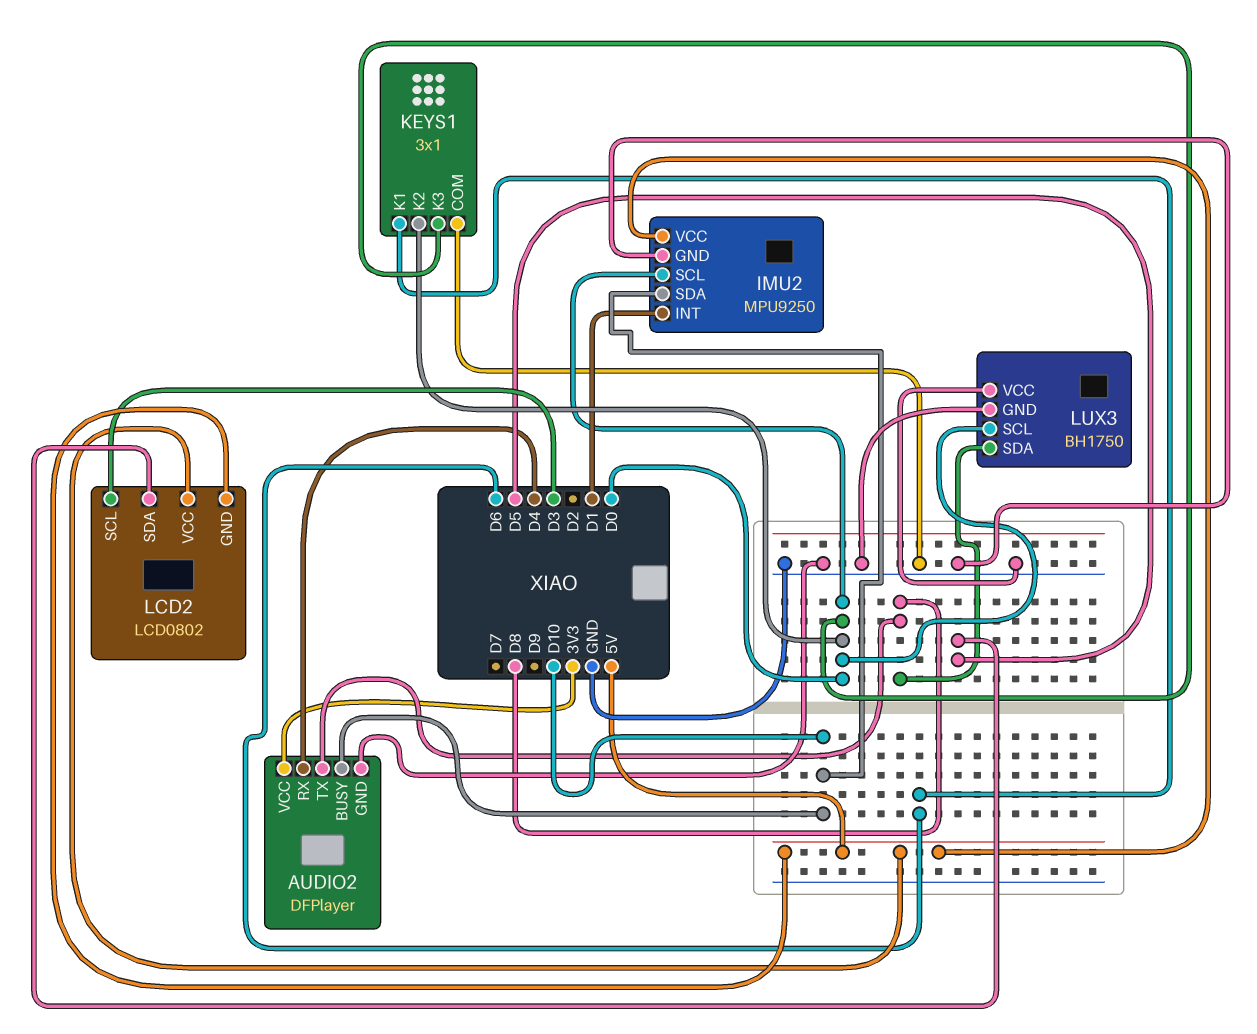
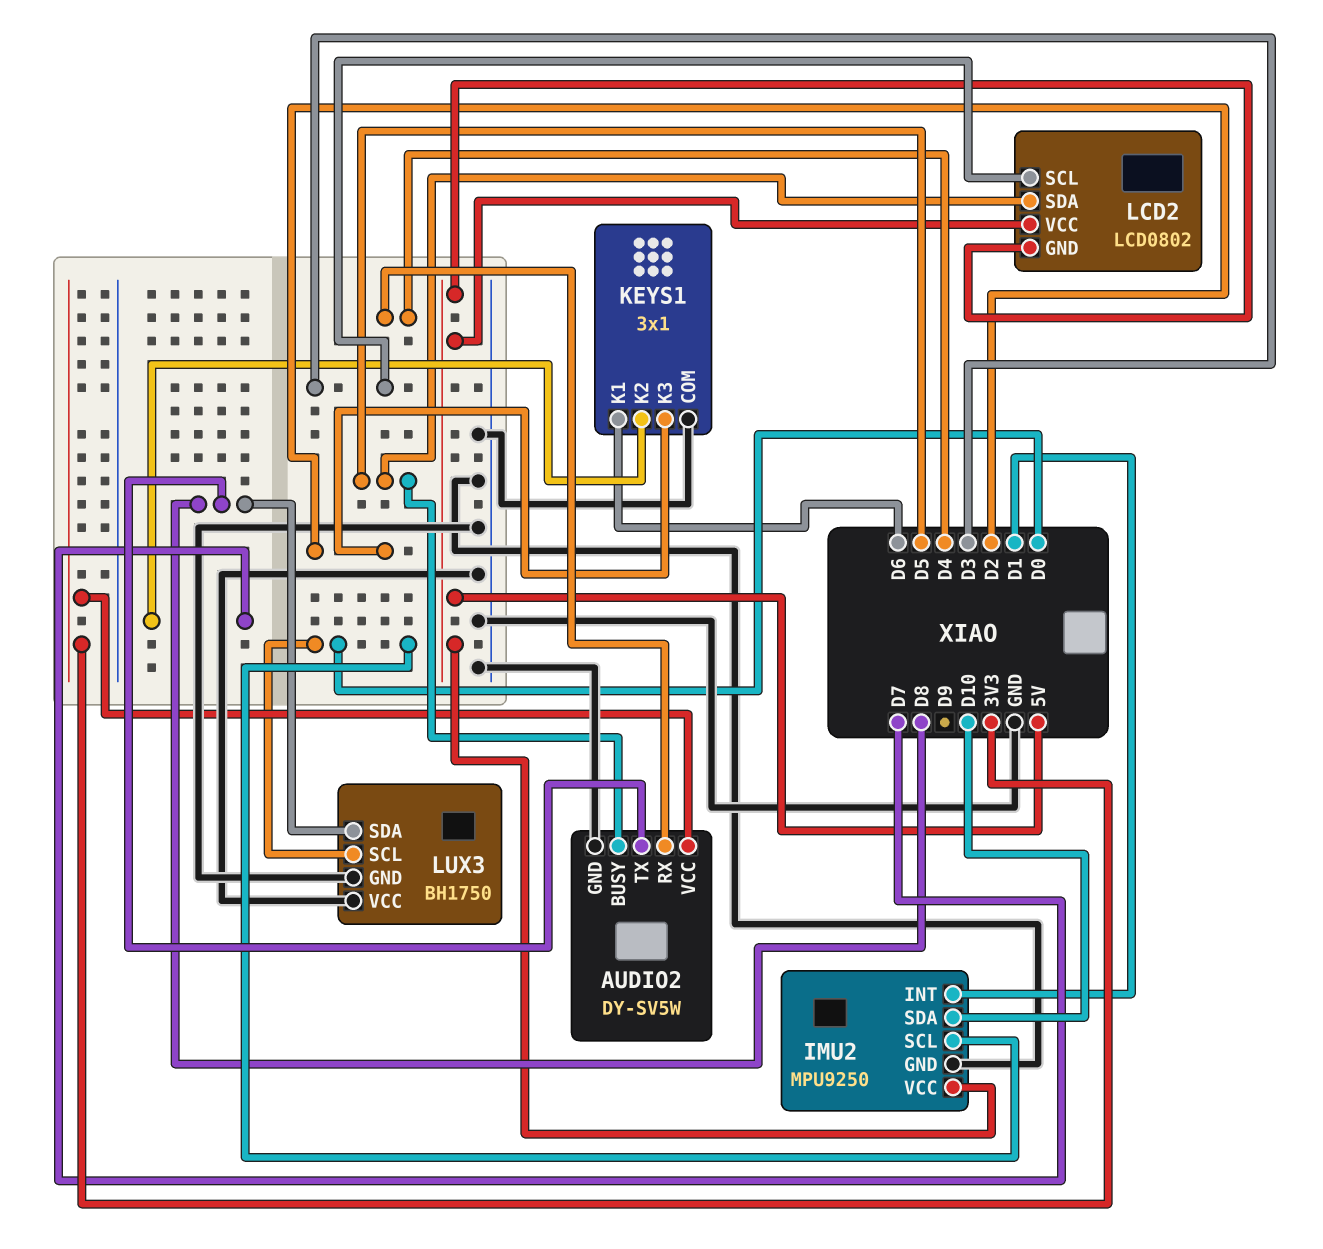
AUDIO2: DFPlayer -> DY-SV5W
AUDIO2 pin BUSY: D10 -> D5
KEYS1 pin K2: D0 -> D7
KEYS1 pin K3: D0 -> D2

